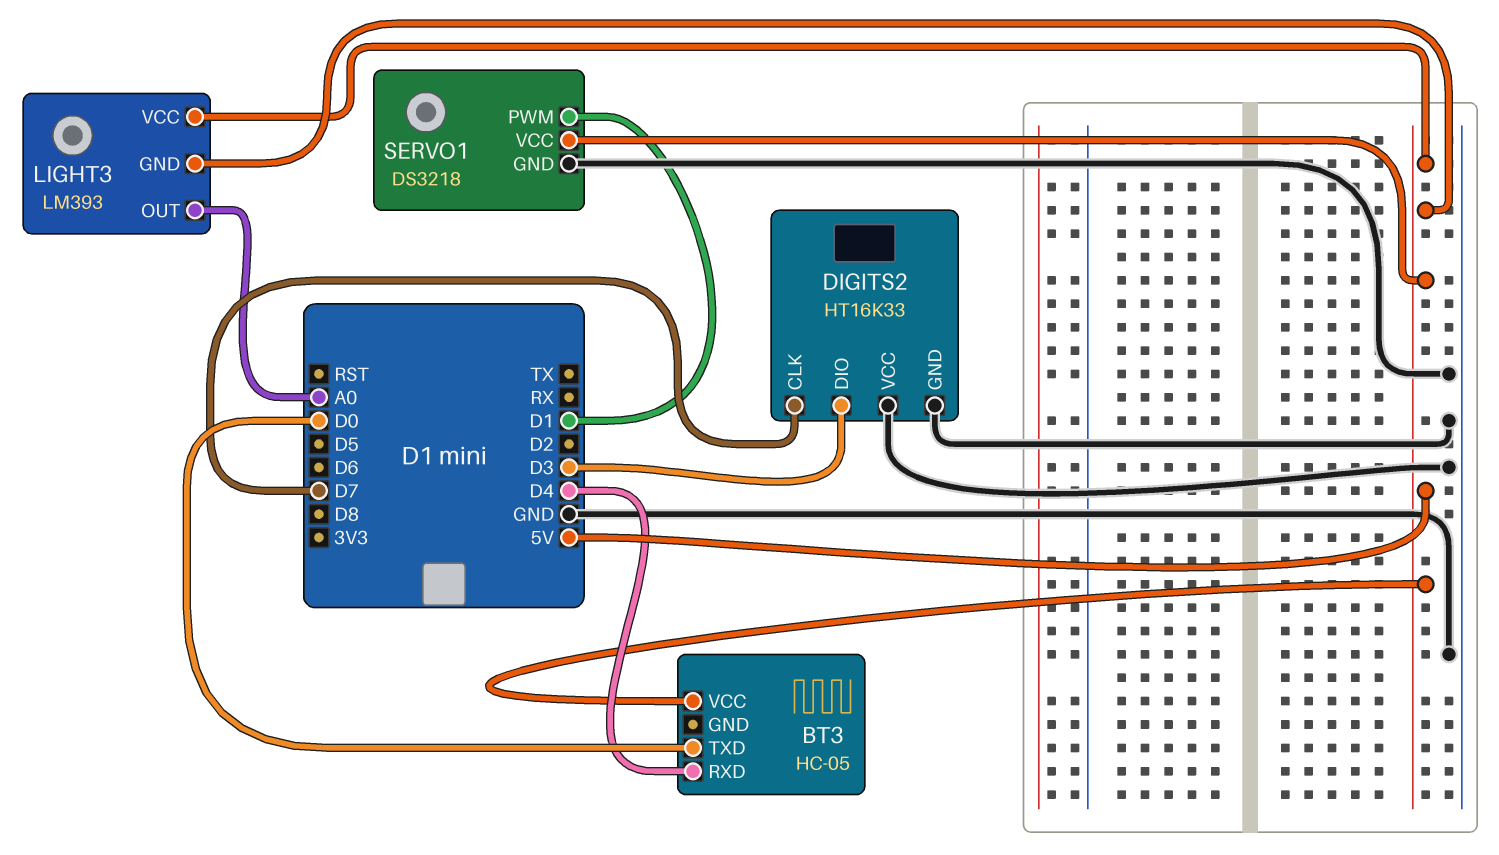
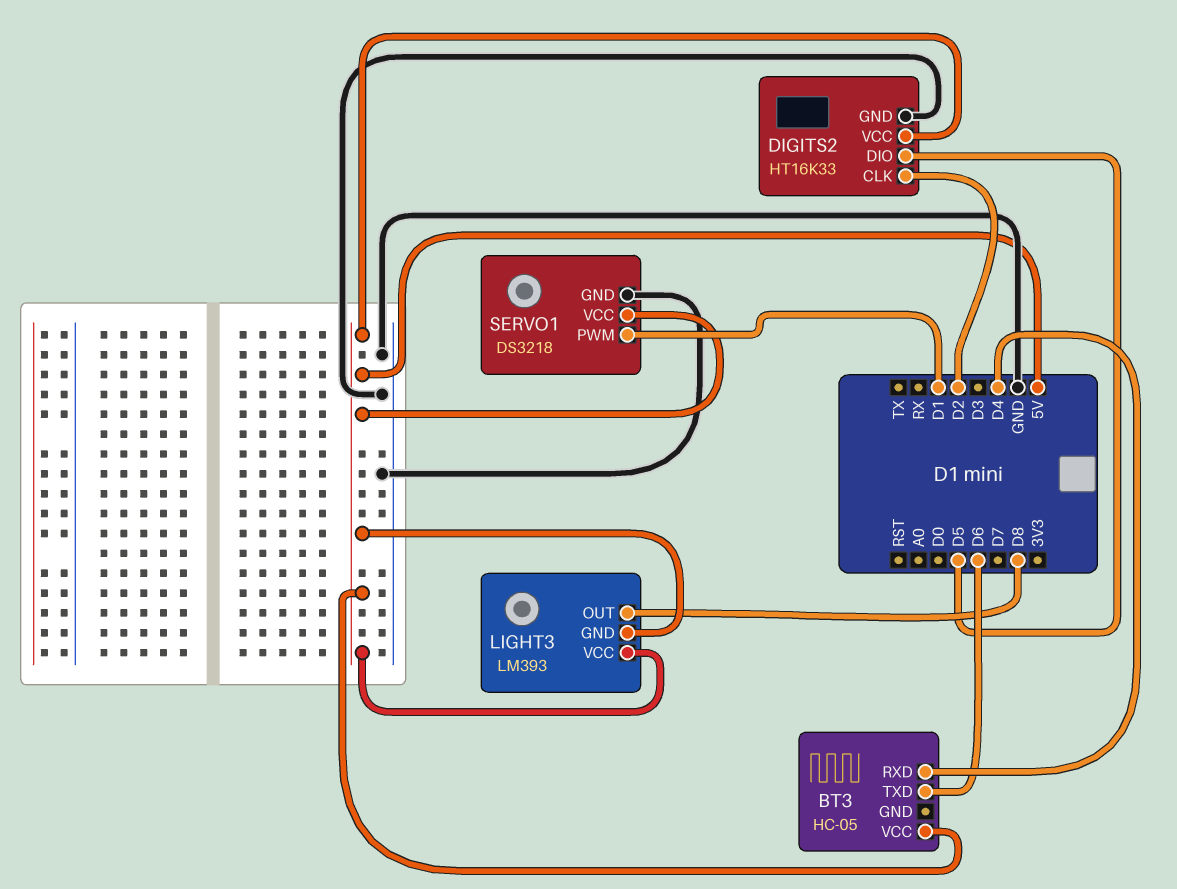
BT3 pin TXD: D0 -> D6
DIGITS2 pin CLK: D7 -> D2
DIGITS2 pin DIO: D3 -> D5
DIGITS2 pin VCC: GND -> 5V
LIGHT3 pin OUT: A0 -> D8

